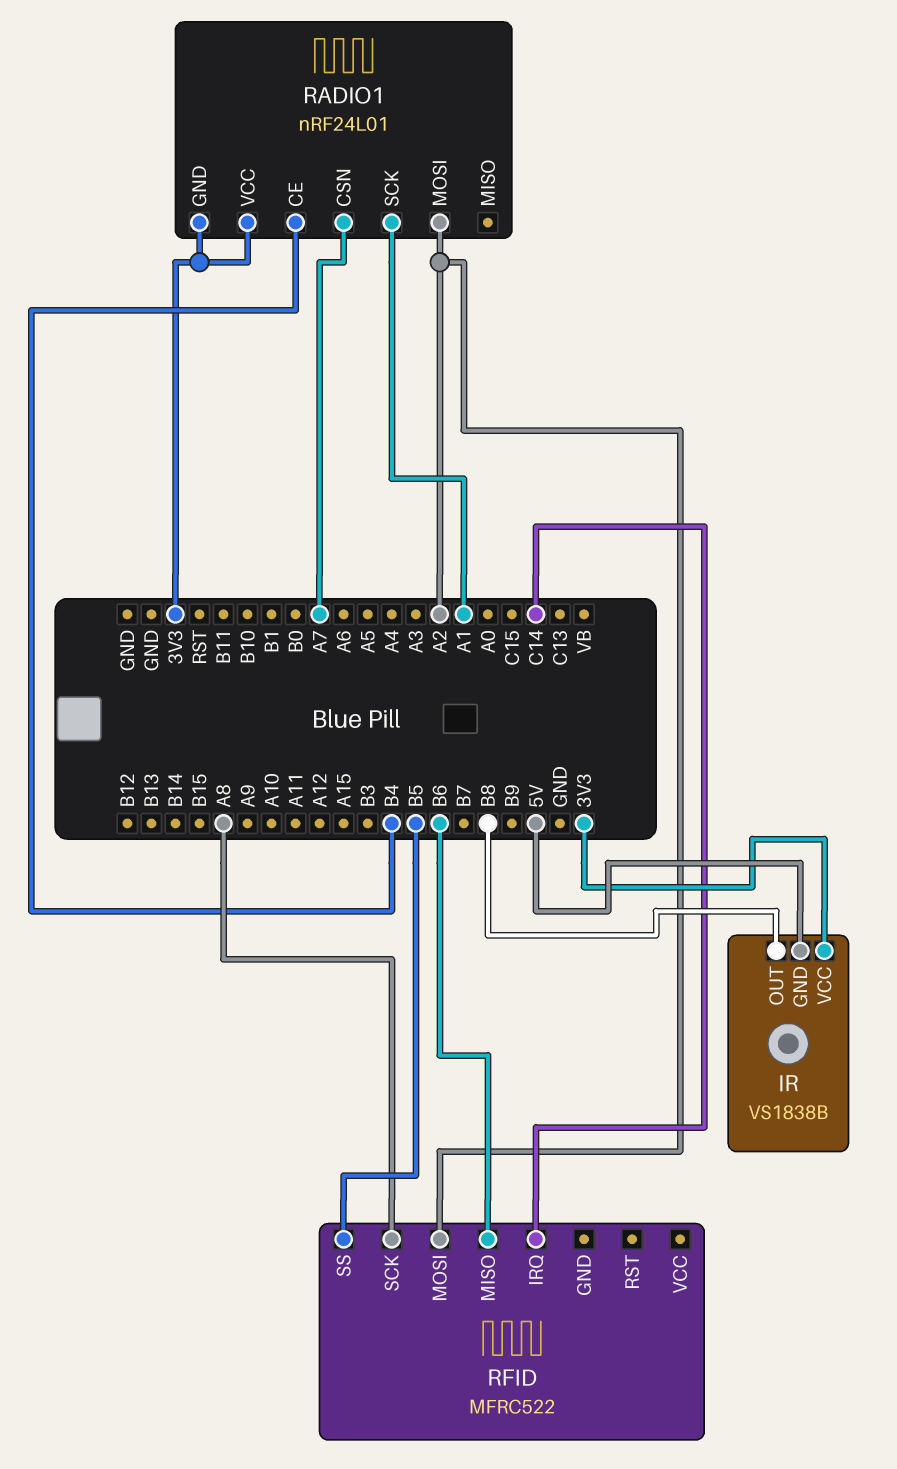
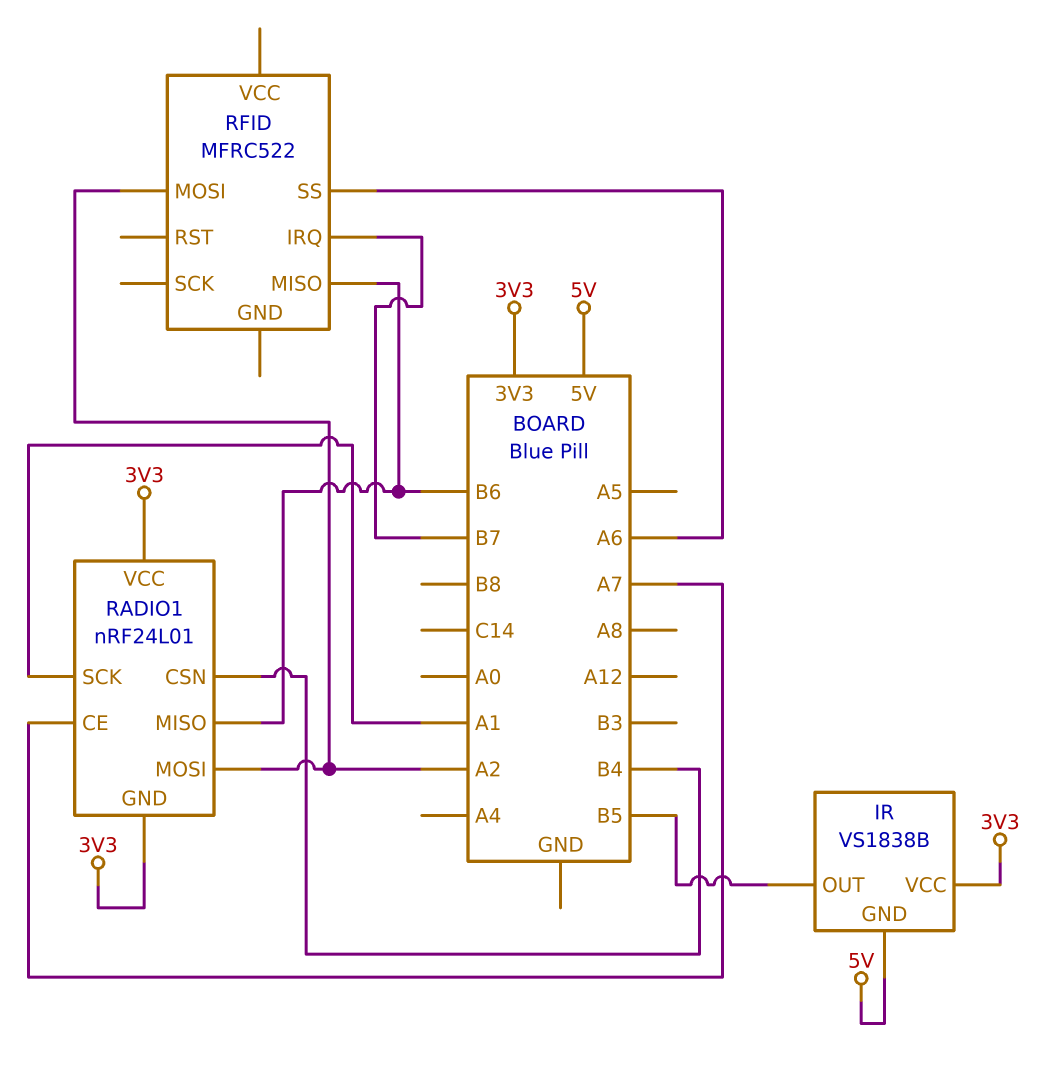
IR pin OUT: B8 -> B5
RADIO1 pin CE: B4 -> A7
RADIO1 pin CSN: A7 -> B4
RADIO1 pin MISO: none -> B6
RFID pin IRQ: C14 -> B7
RFID pin SCK: A8 -> none
RFID pin SS: B5 -> A6

